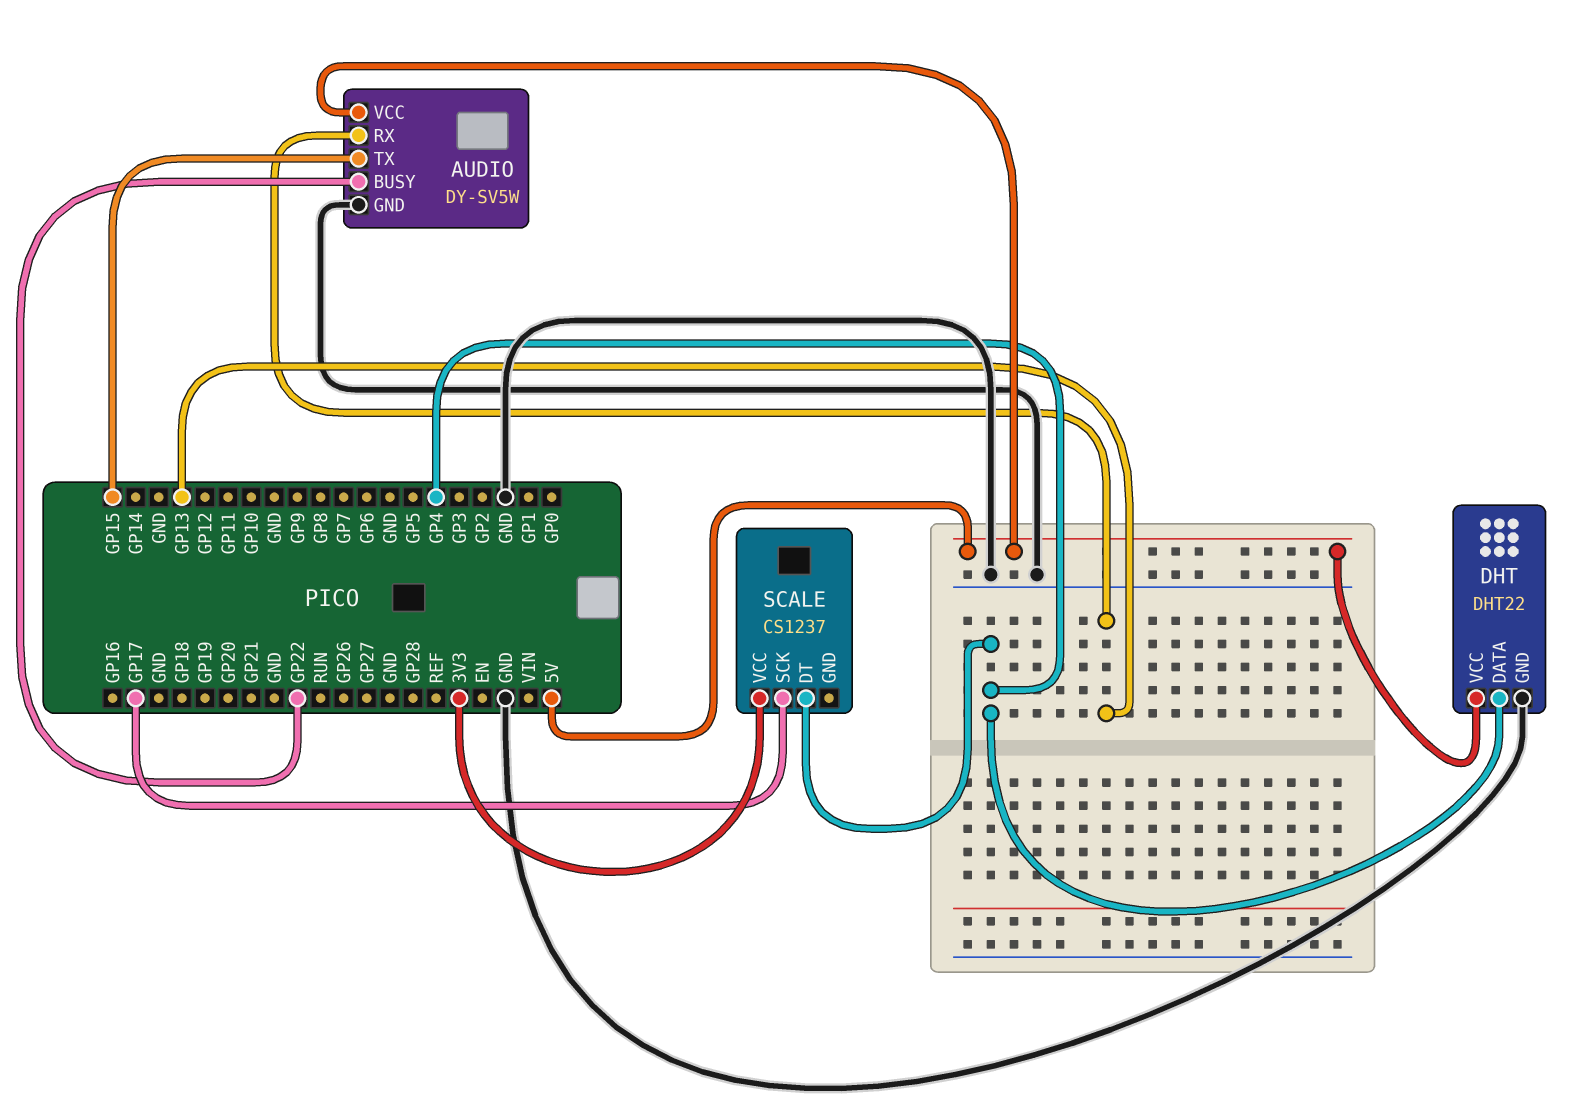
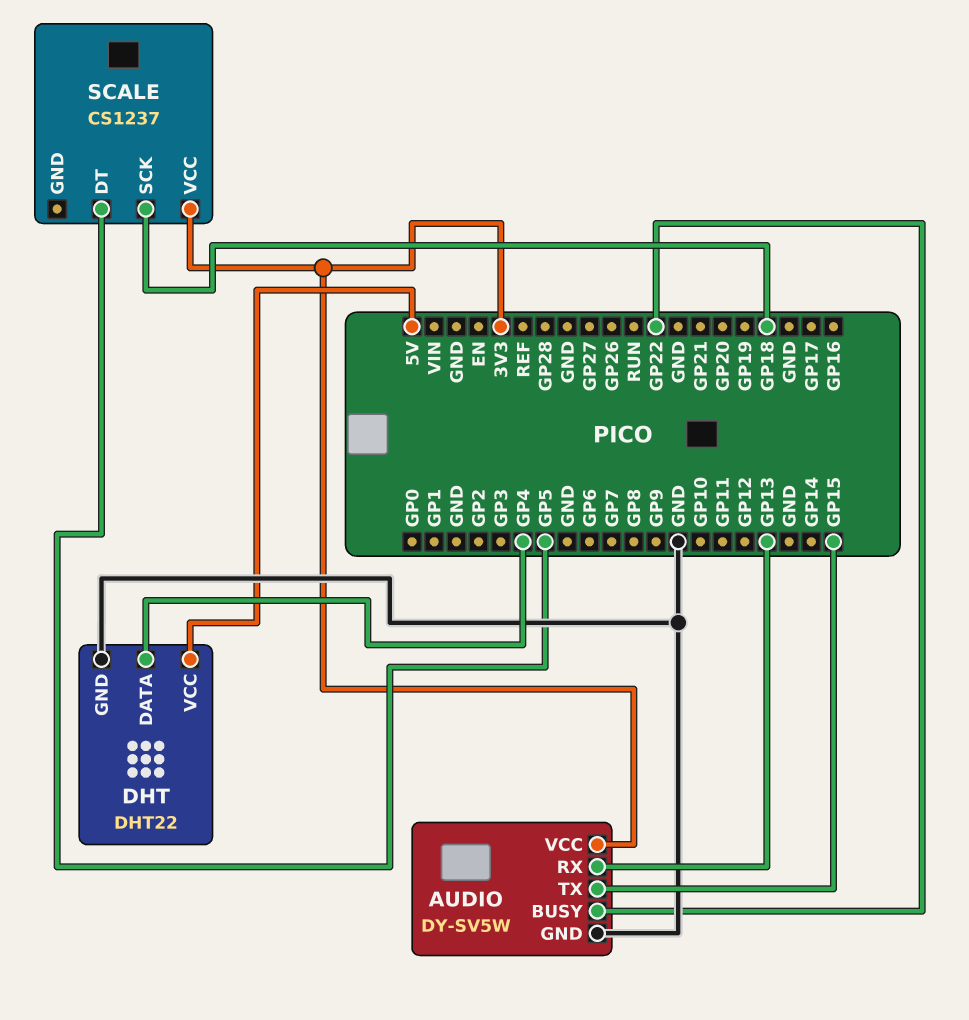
AUDIO pin VCC: 5V -> 3V3
SCALE pin DT: GP4 -> GP5
SCALE pin SCK: GP17 -> GP18

